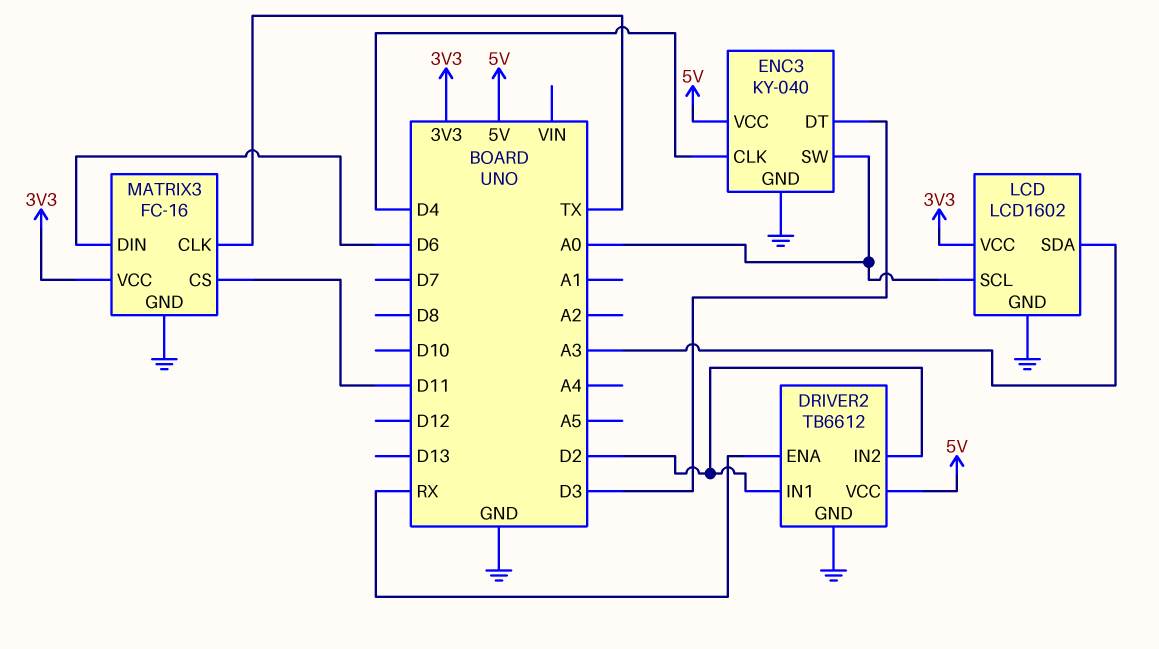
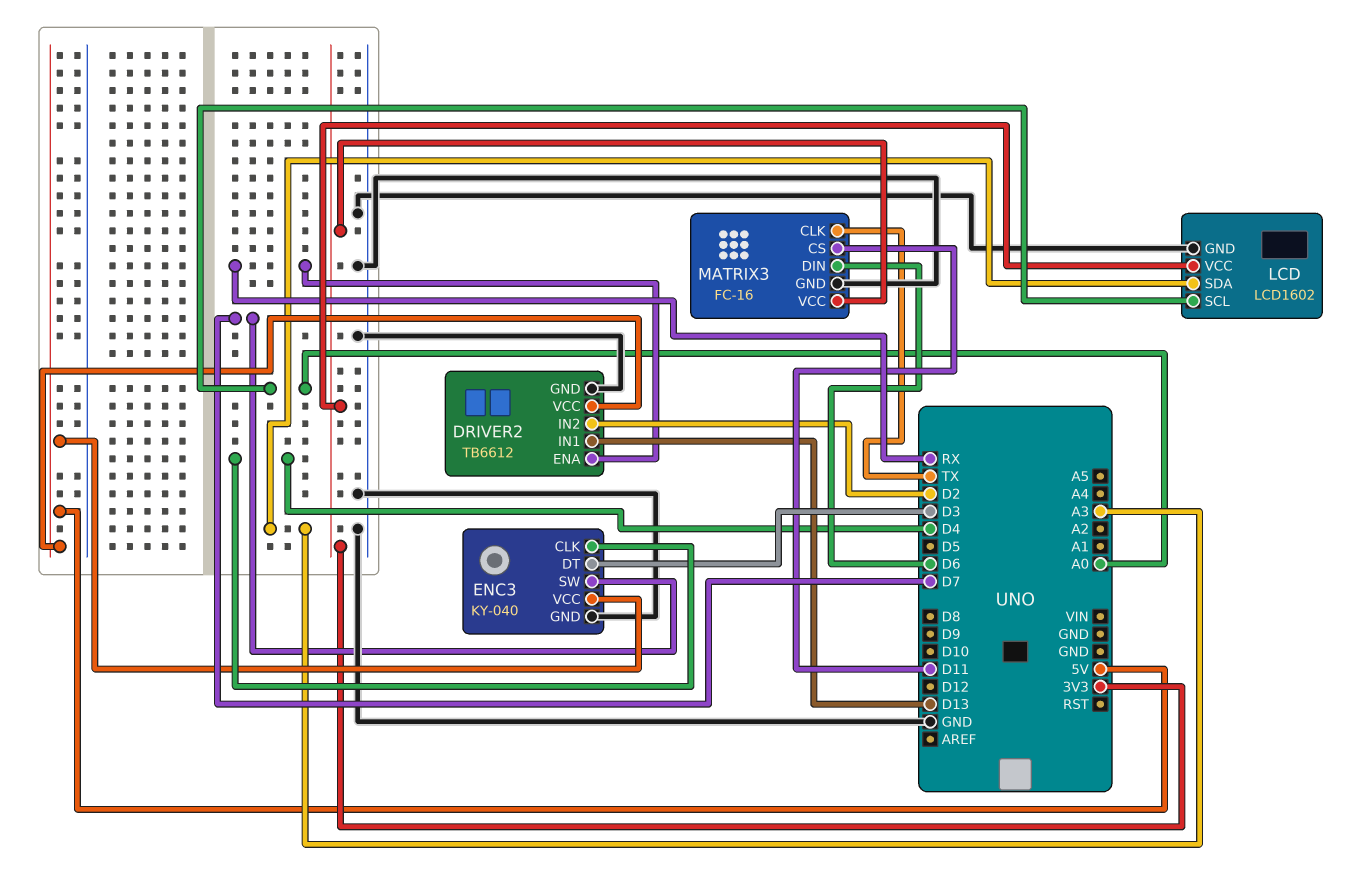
DRIVER2 pin IN1: D2 -> D13
ENC3 pin SW: A0 -> D7

